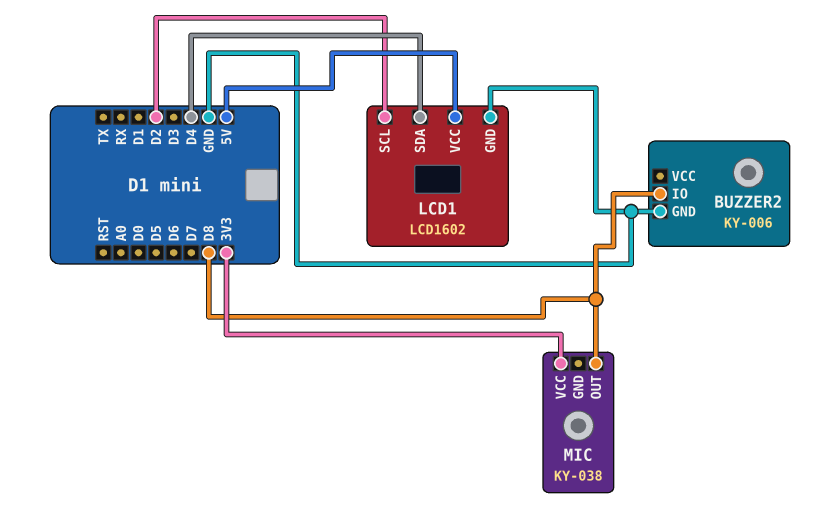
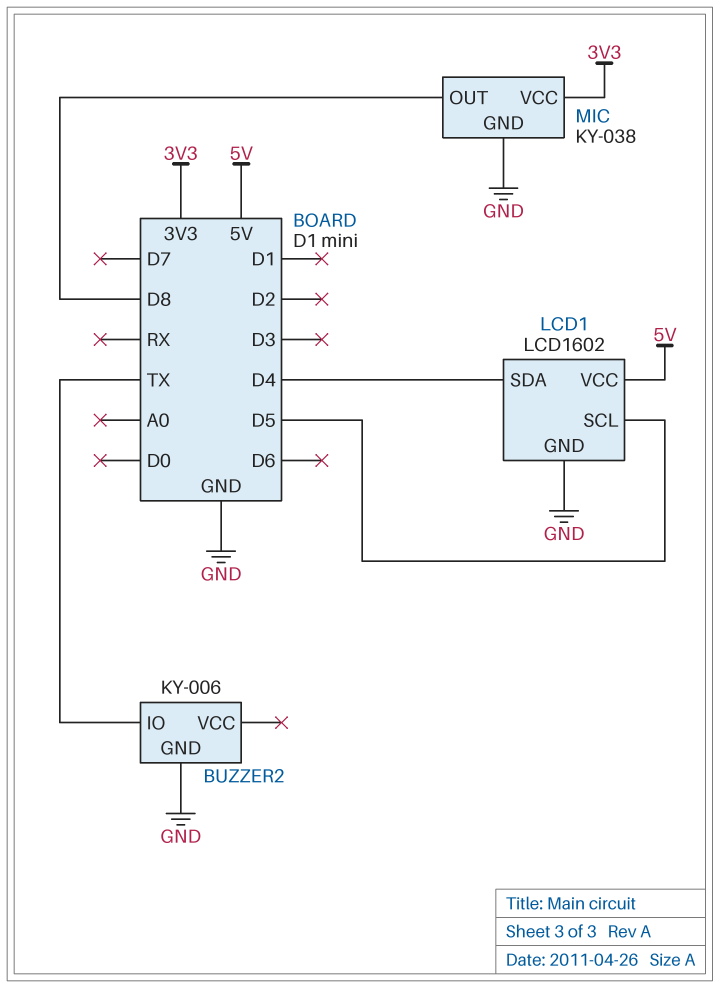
BUZZER2 pin IO: D8 -> TX
LCD1 pin SCL: D2 -> D5
MIC pin GND: none -> GND

